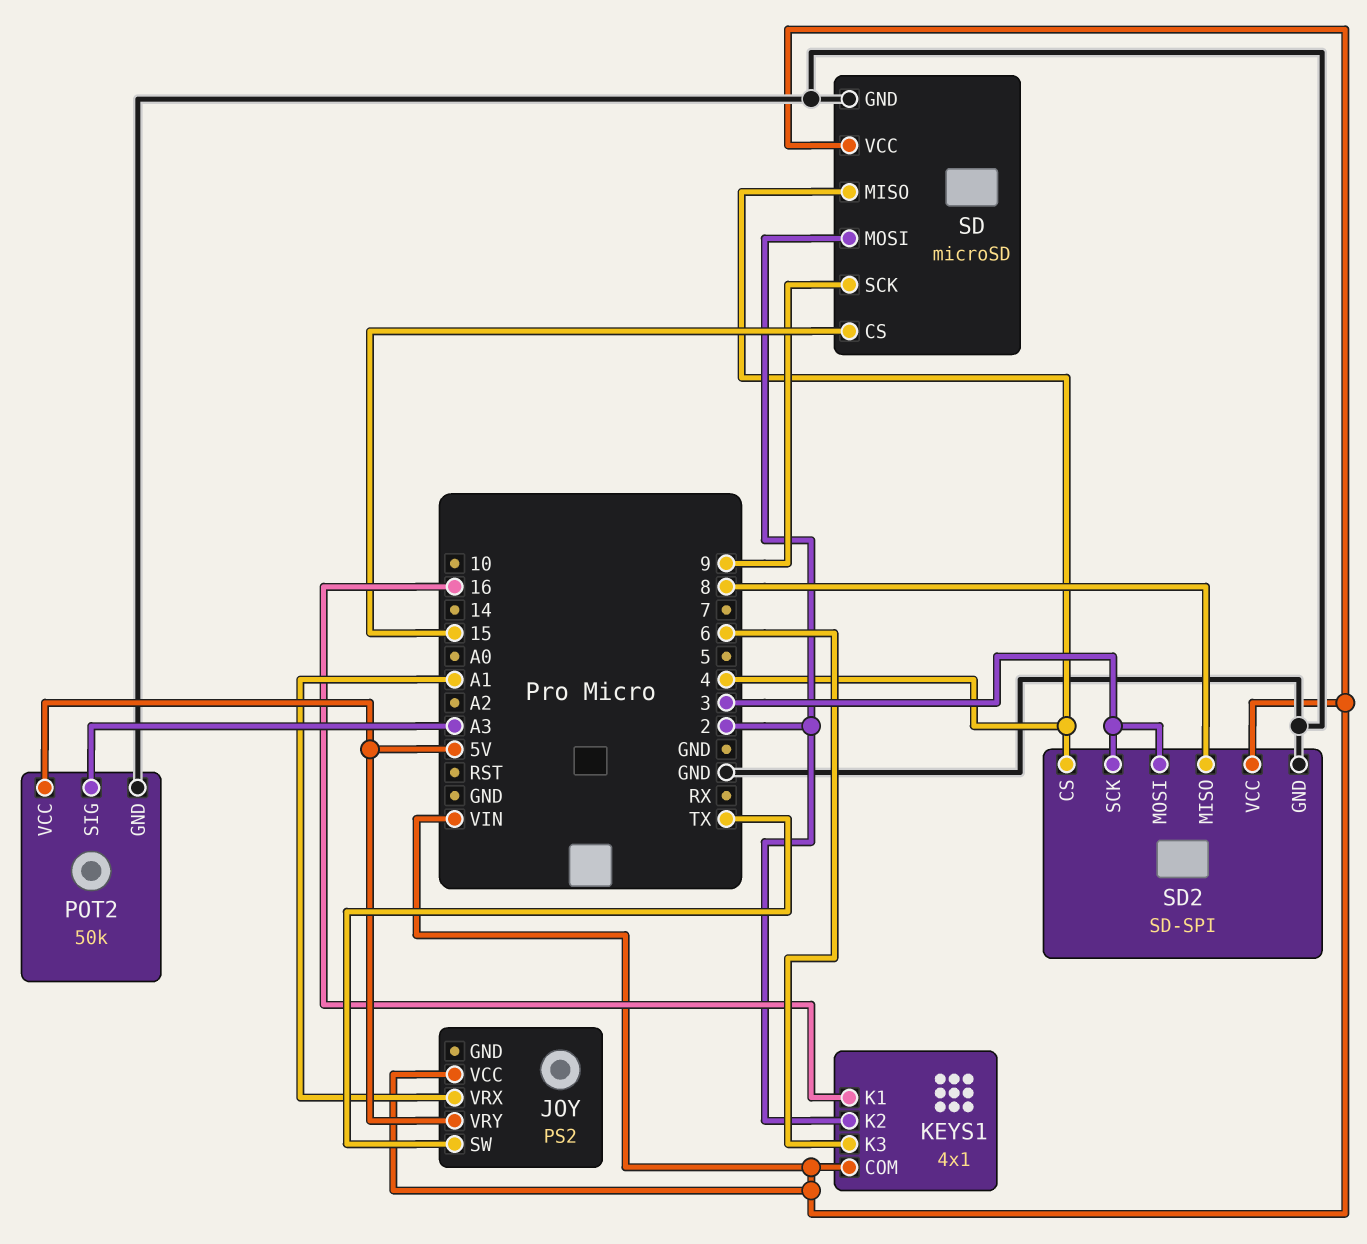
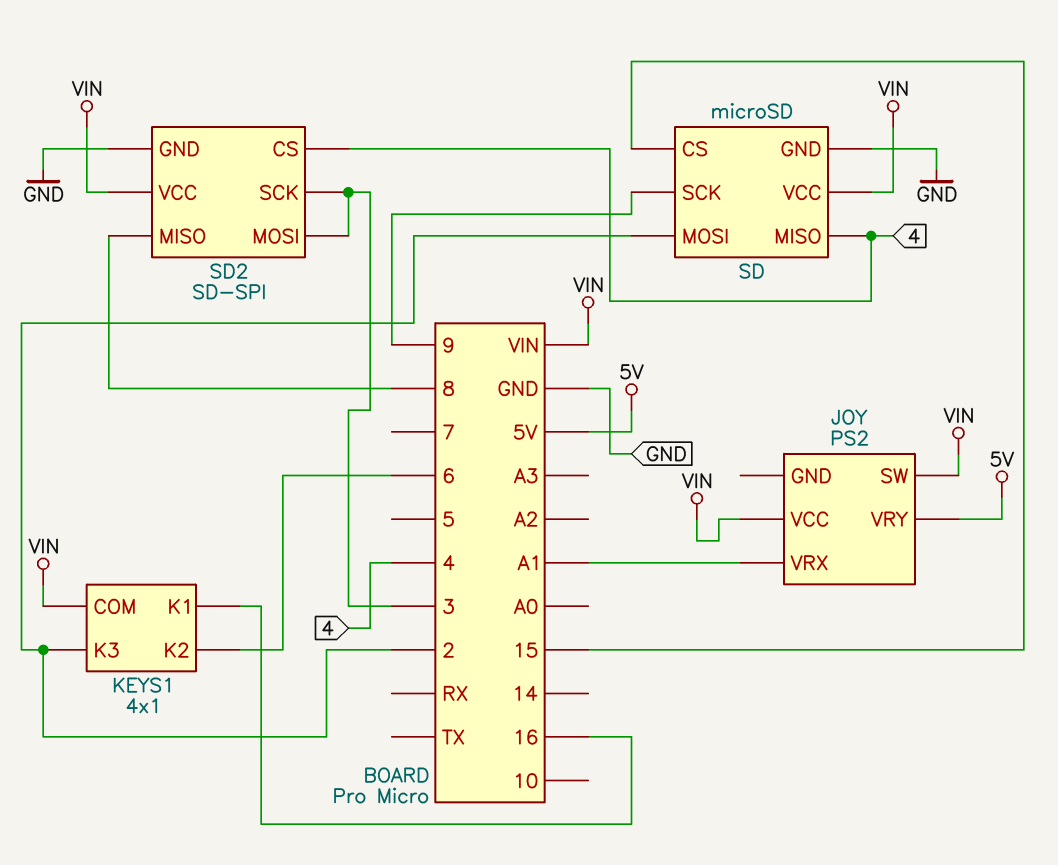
JOY pin SW: TX -> VIN
KEYS1 pin K2: 2 -> 6
KEYS1 pin K3: 6 -> 2
POT2: 50k -> none
POT2 pin GND: GND -> none
POT2 pin SIG: A3 -> none
POT2 pin VCC: 5V -> none

